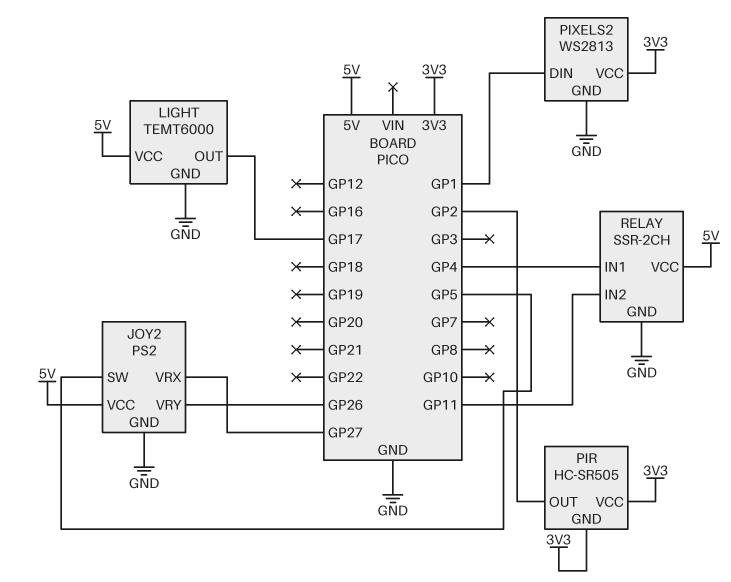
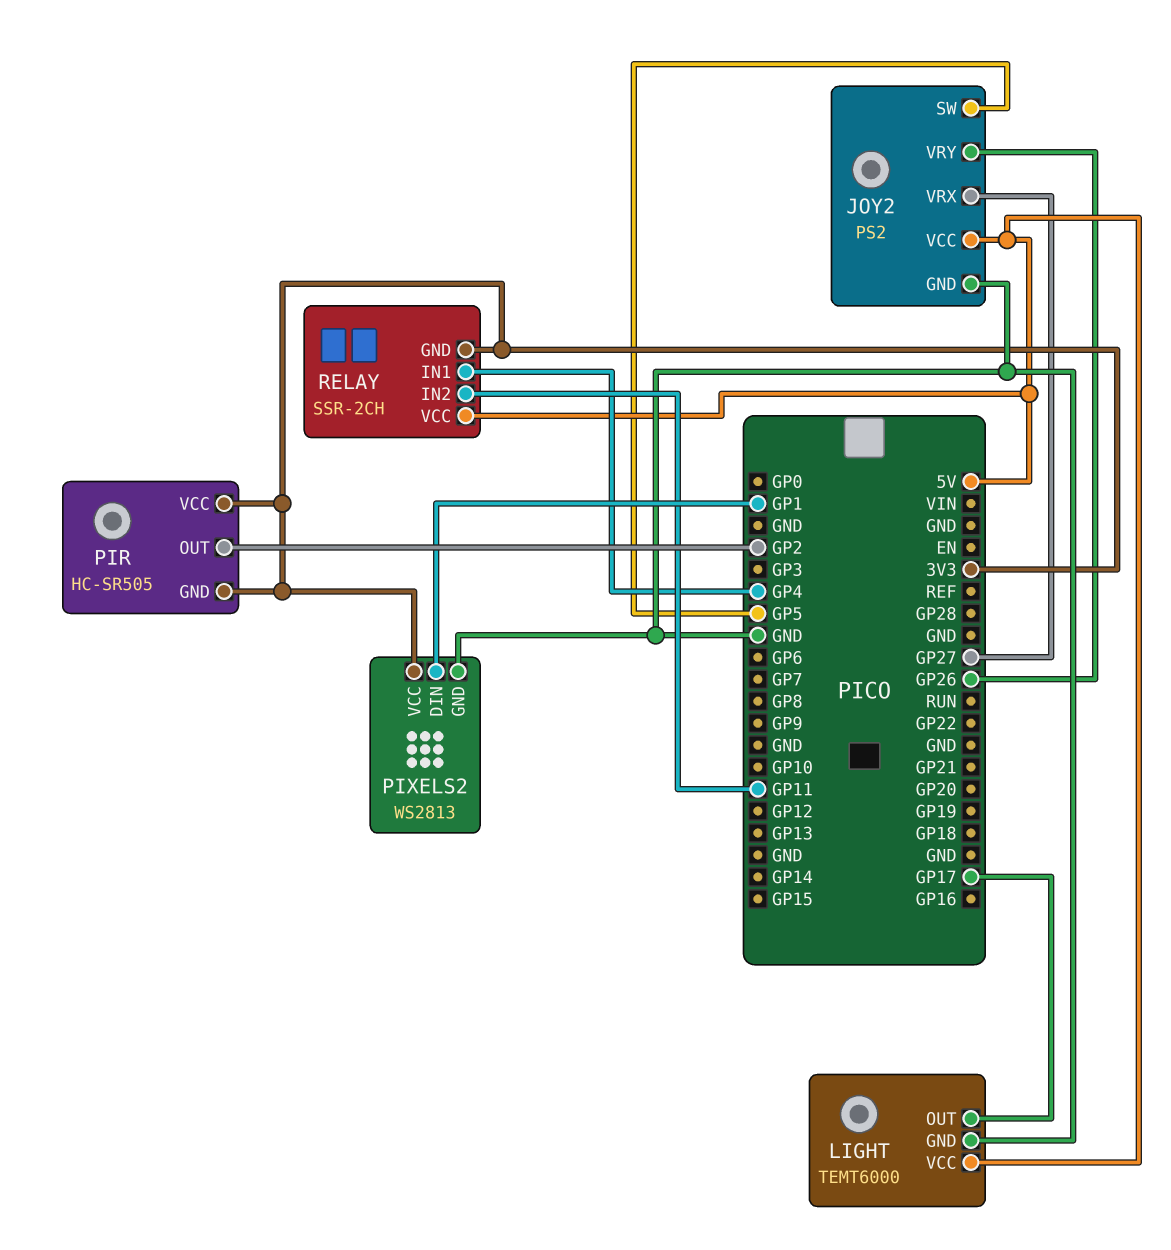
RELAY pin GND: GND -> 3V3

